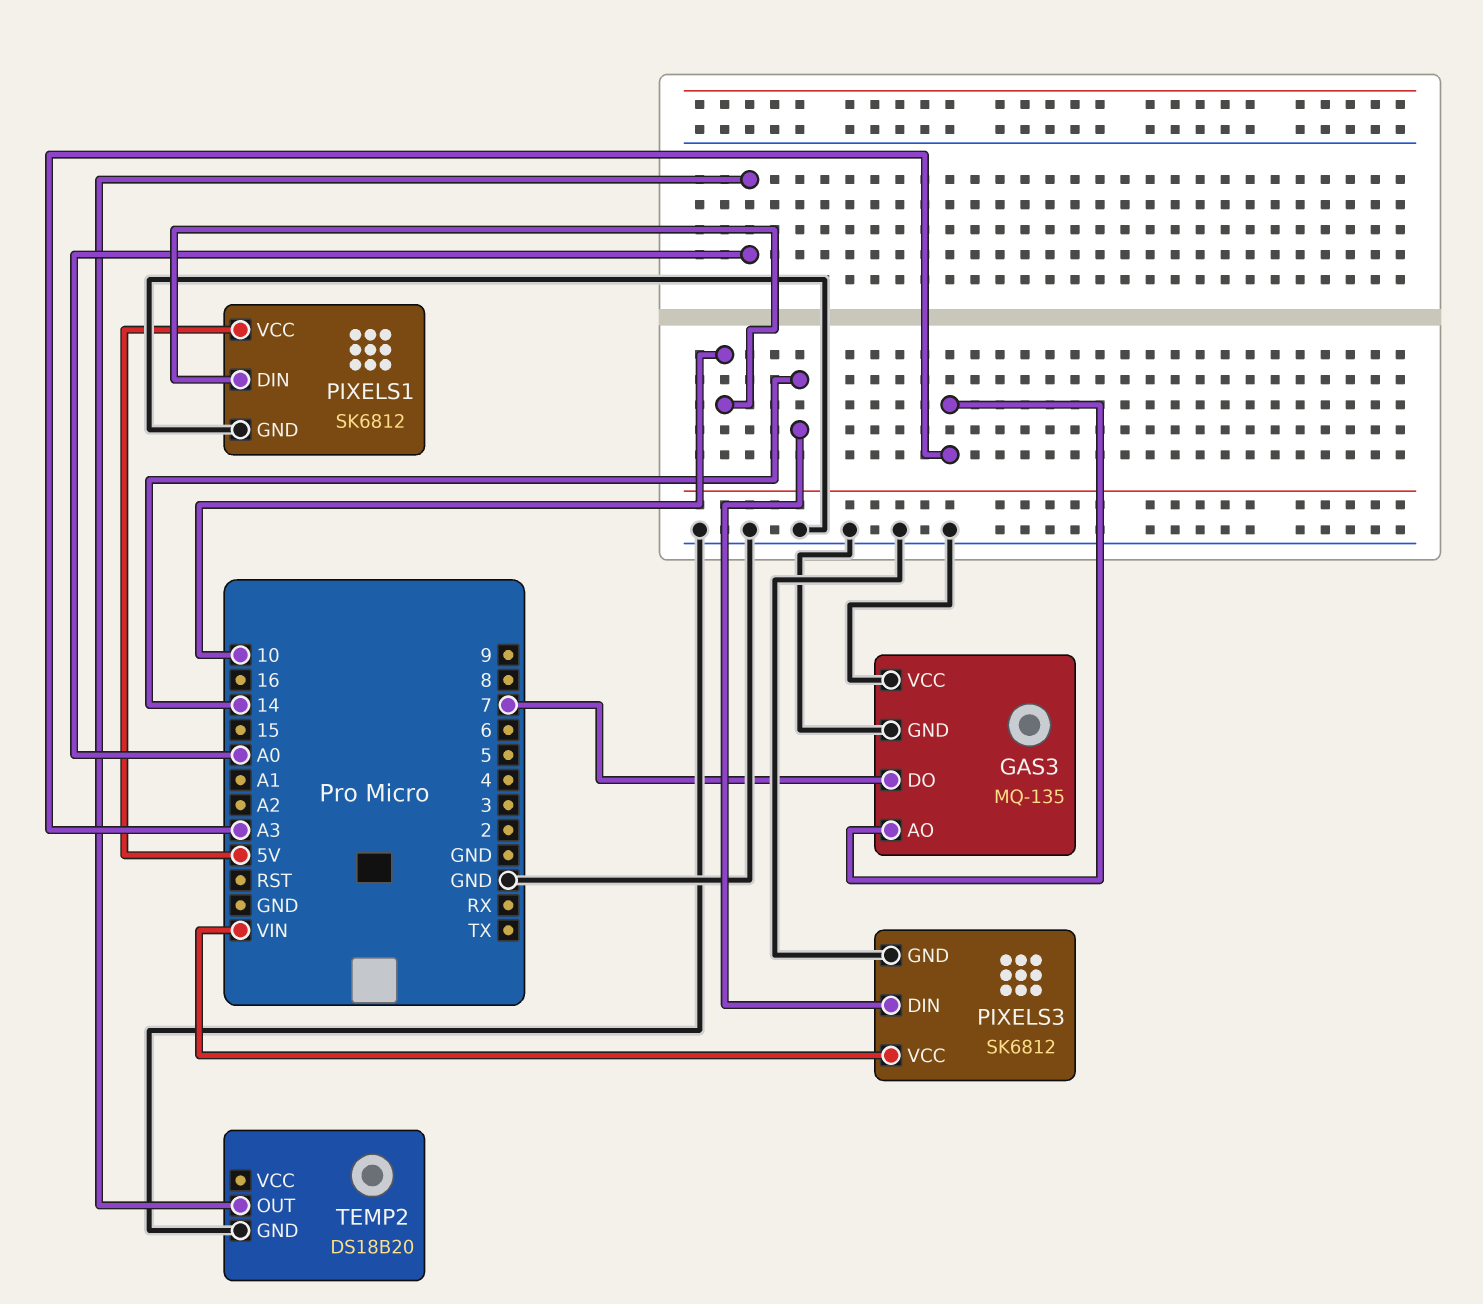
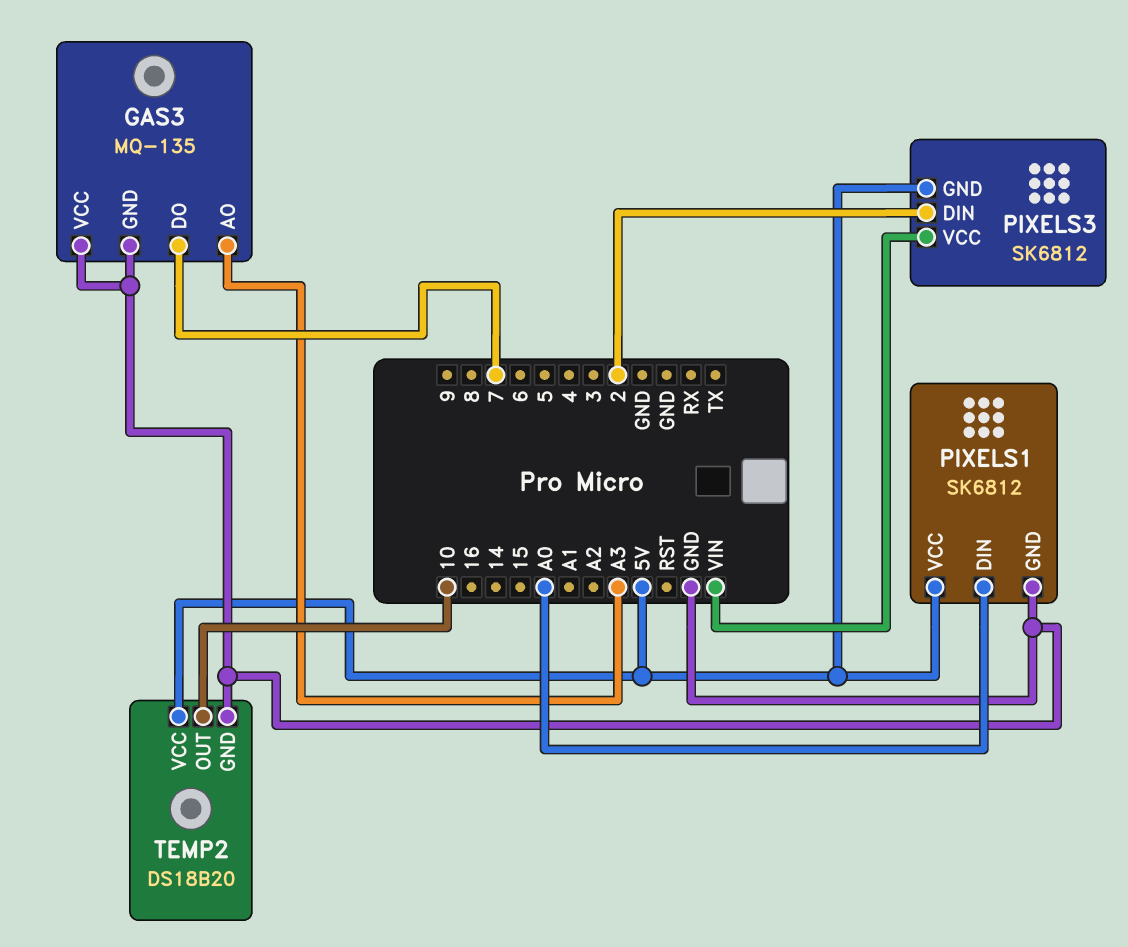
PIXELS1 pin DIN: 10 -> A0
PIXELS3 pin DIN: 14 -> 2
PIXELS3 pin GND: GND -> 5V
TEMP2 pin OUT: A0 -> 10
TEMP2 pin VCC: none -> 5V

